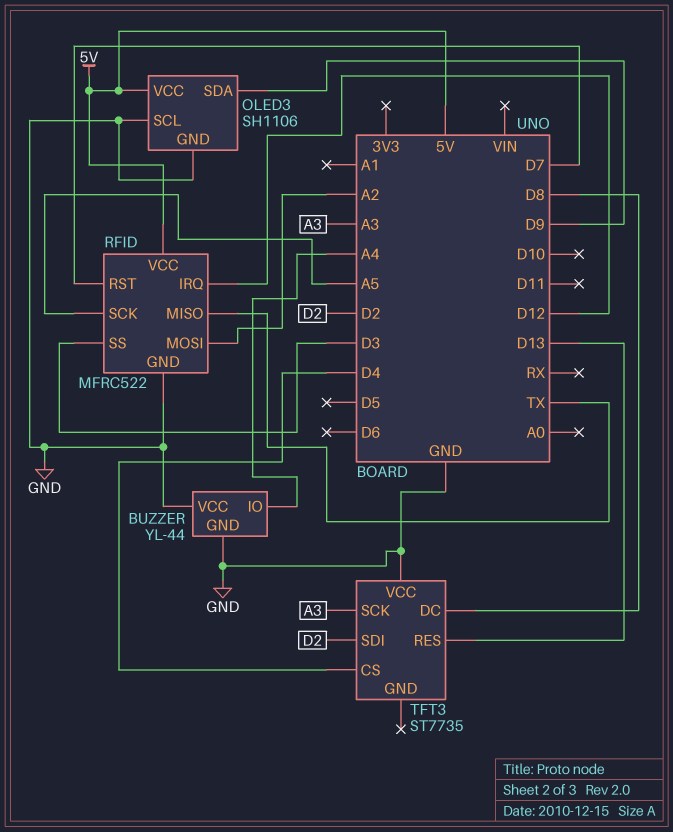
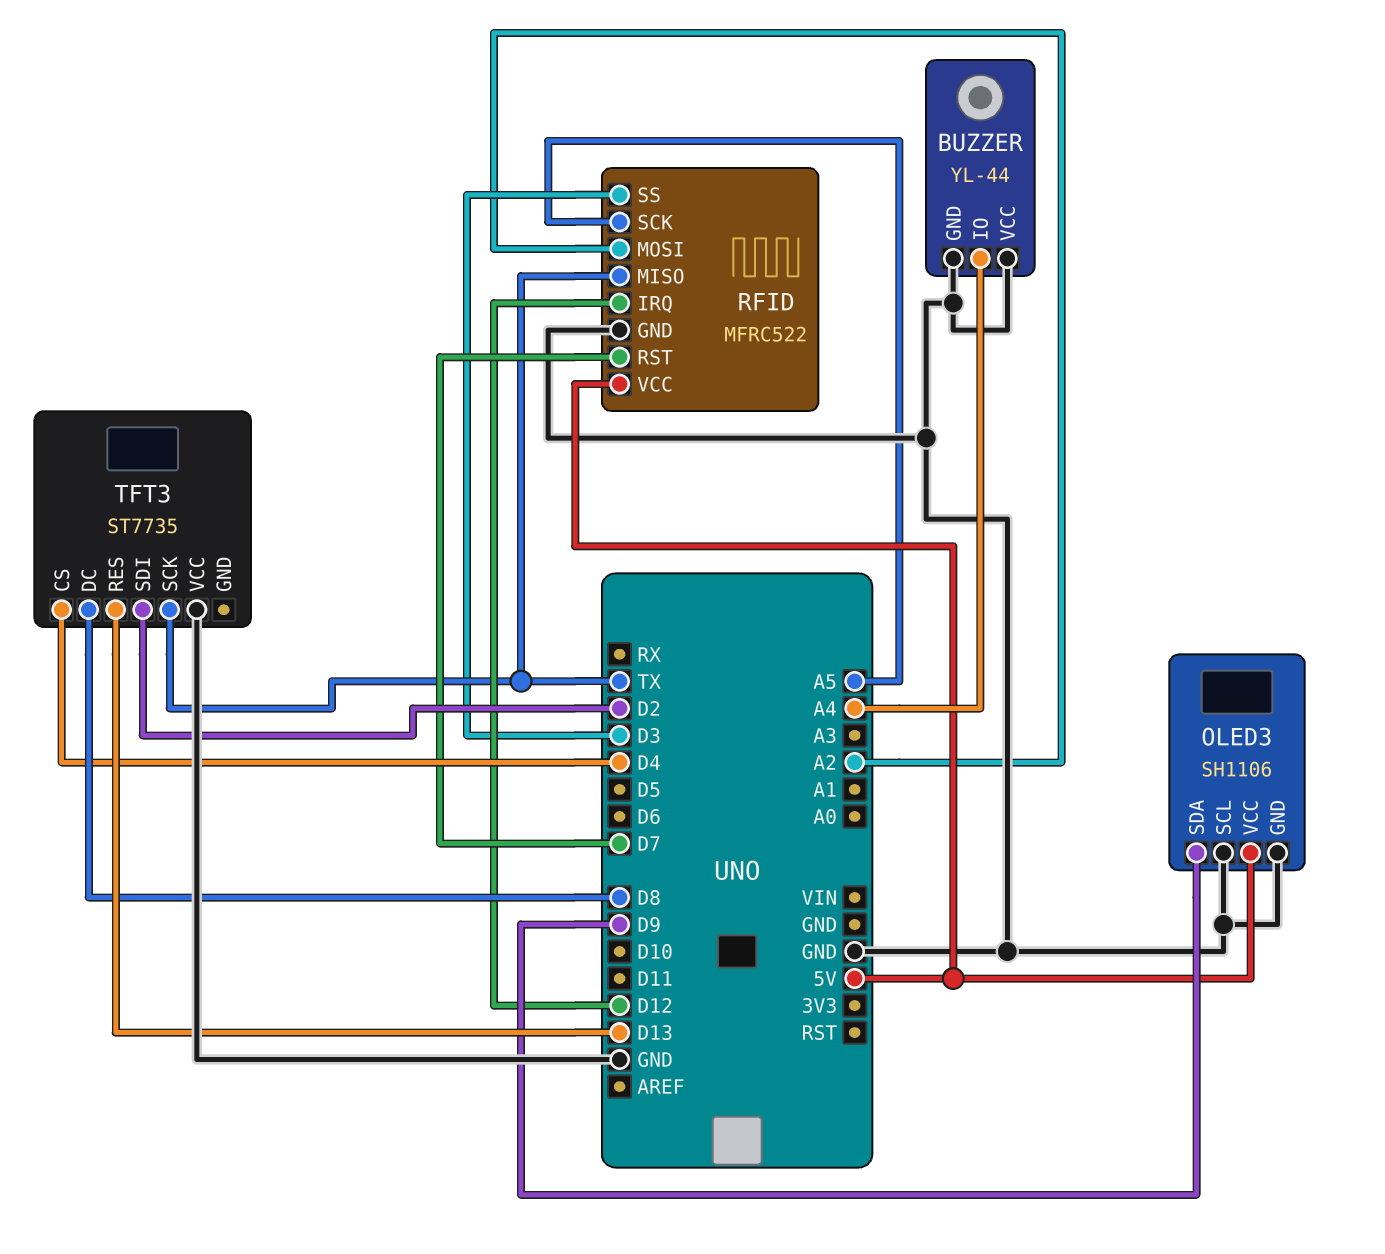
TFT3 pin SCK: A3 -> TX

